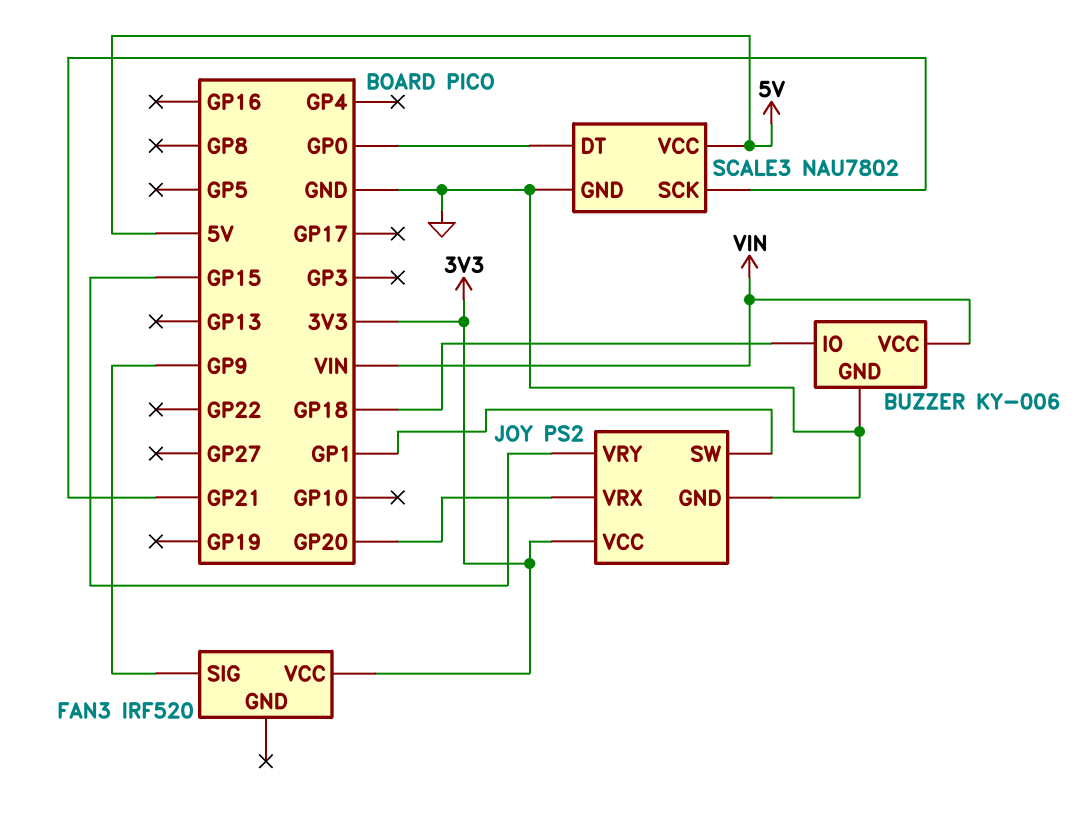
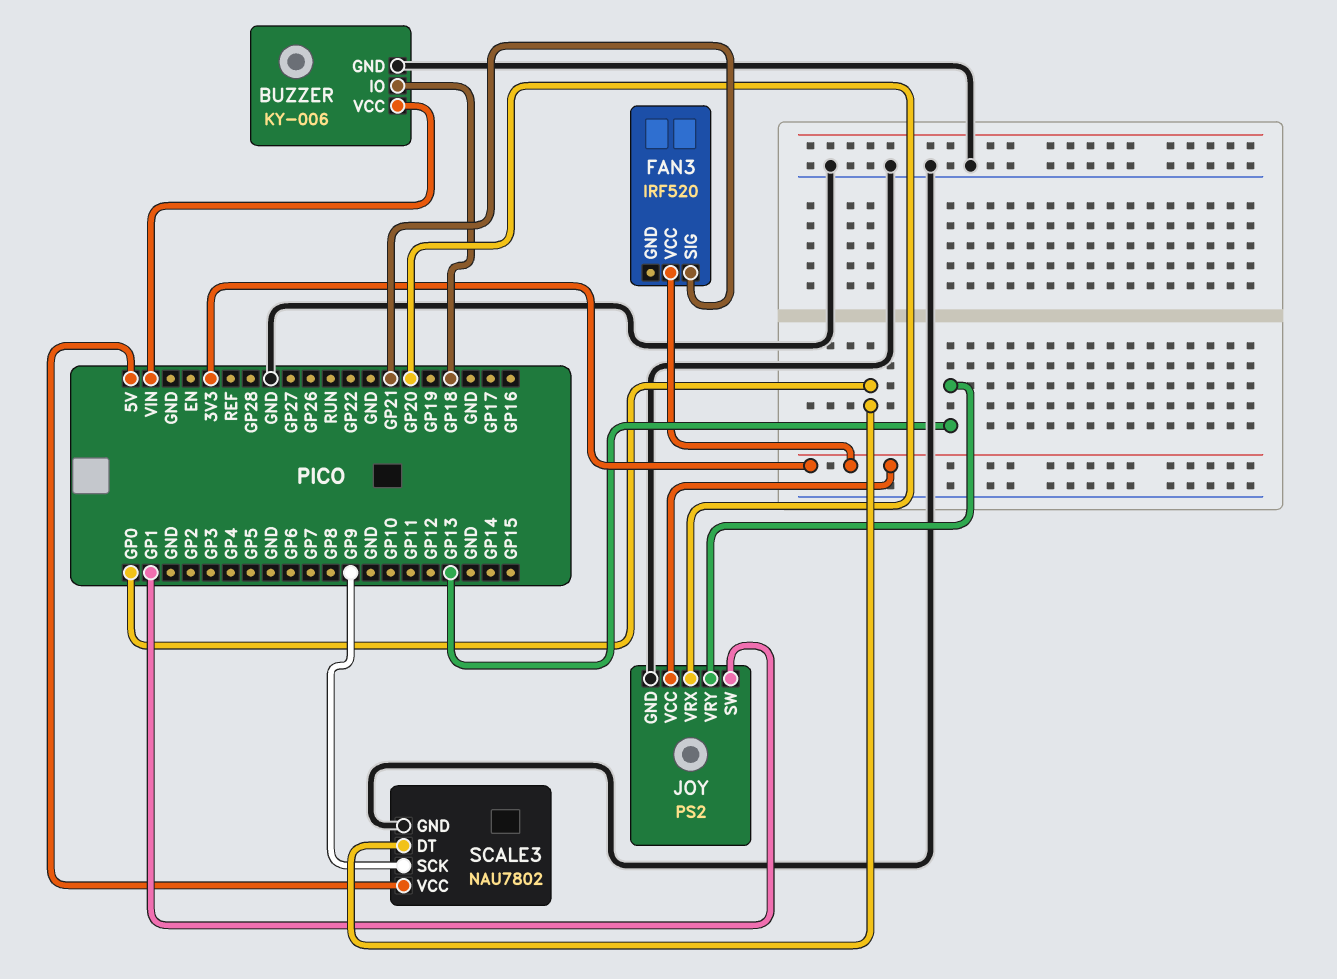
FAN3 pin SIG: GP9 -> GP21
JOY pin VRY: GP15 -> GP13
SCALE3 pin SCK: GP21 -> GP9

